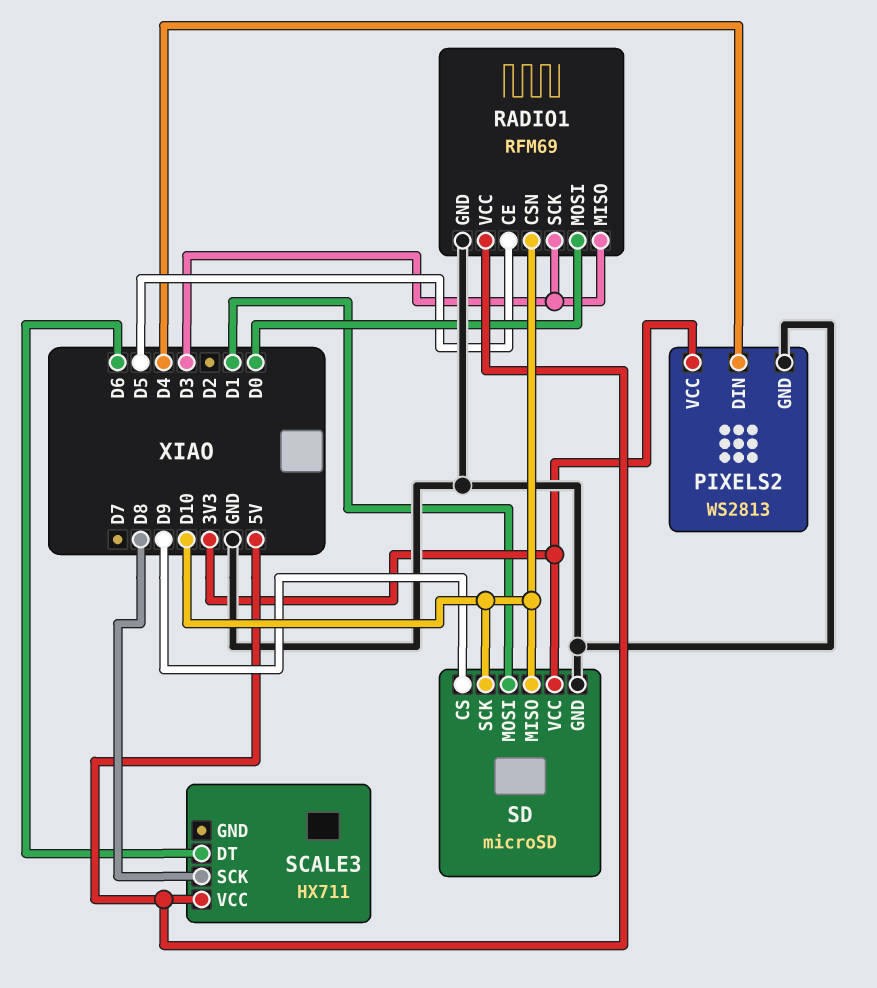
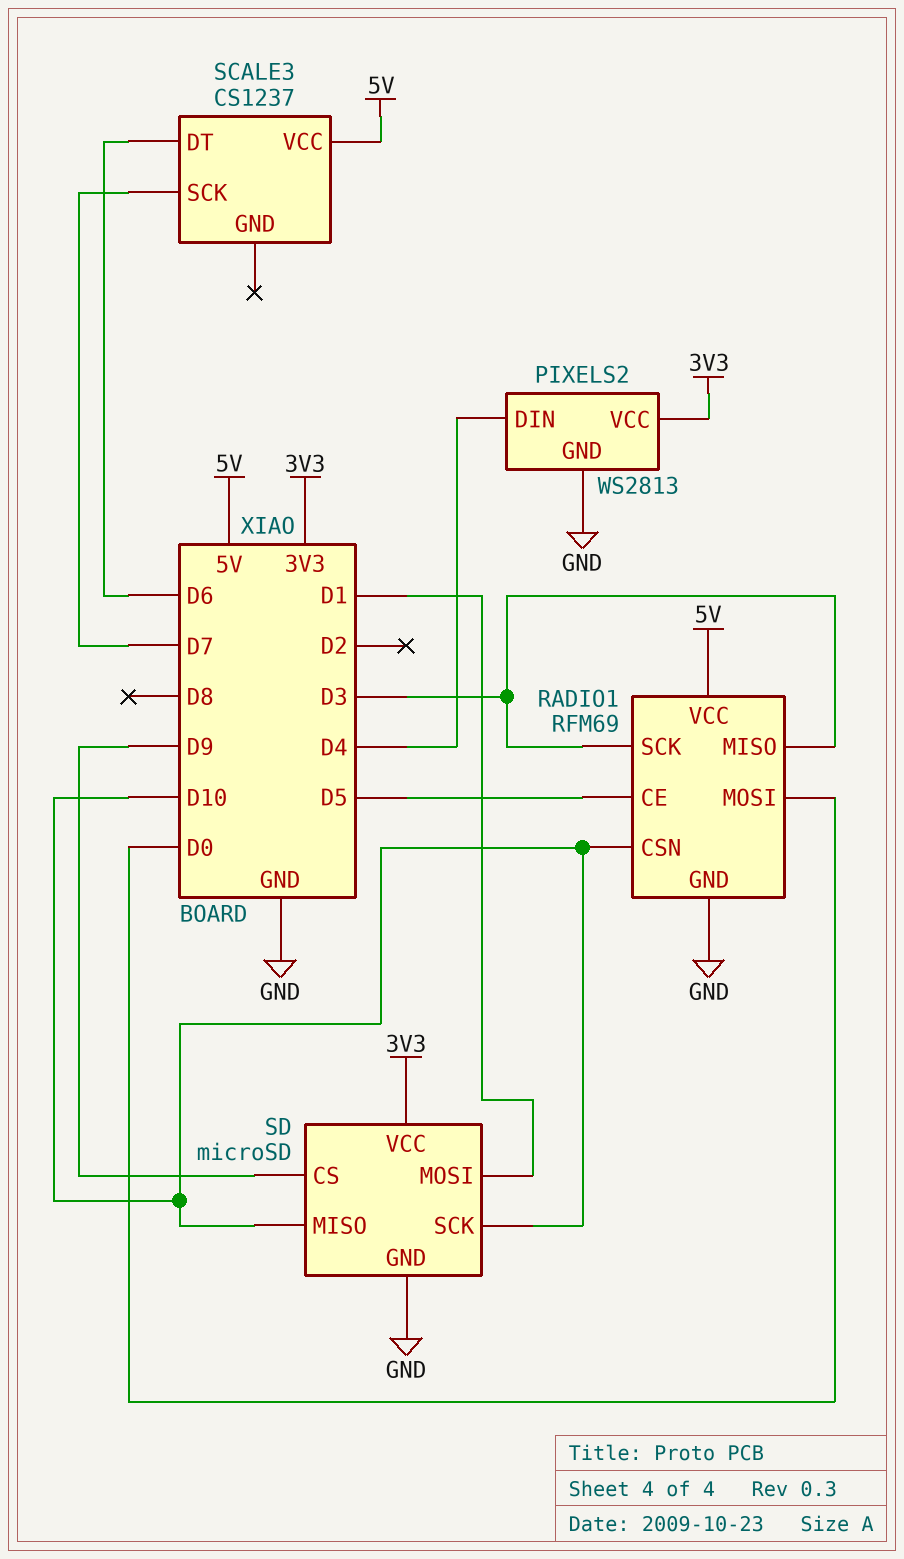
SCALE3: HX711 -> CS1237
SCALE3 pin SCK: D8 -> D7

